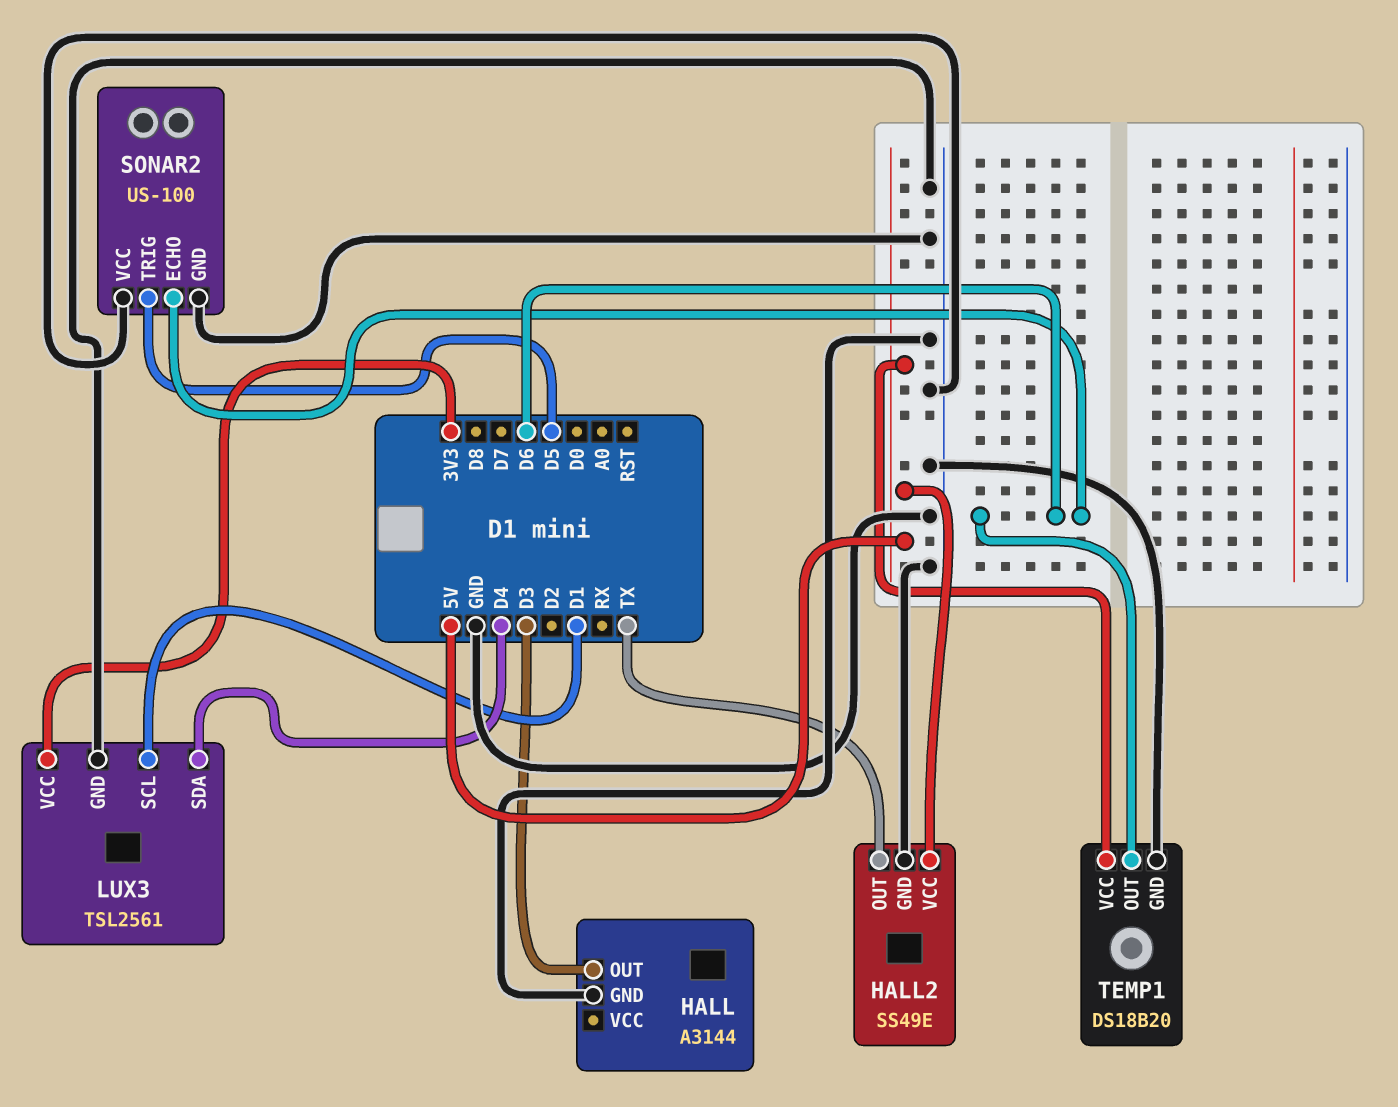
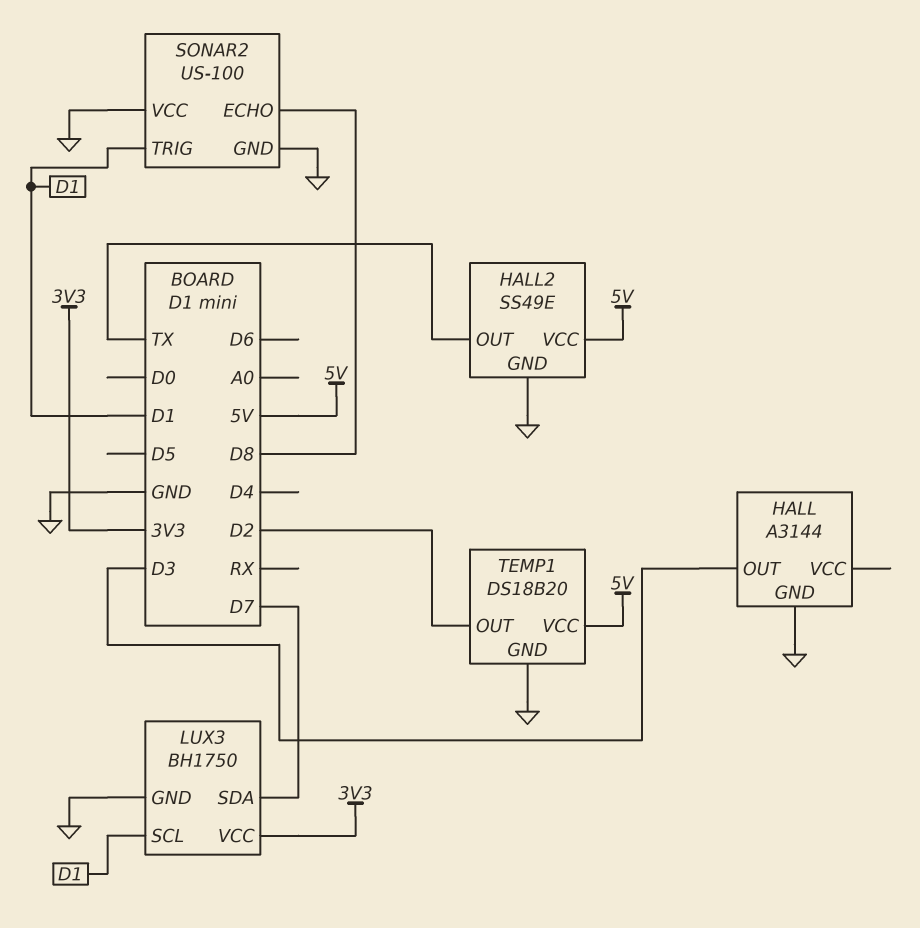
LUX3: TSL2561 -> BH1750
LUX3 pin SDA: D4 -> D7
SONAR2 pin ECHO: D6 -> D8
SONAR2 pin TRIG: D5 -> D1
TEMP1 pin OUT: D6 -> D2

